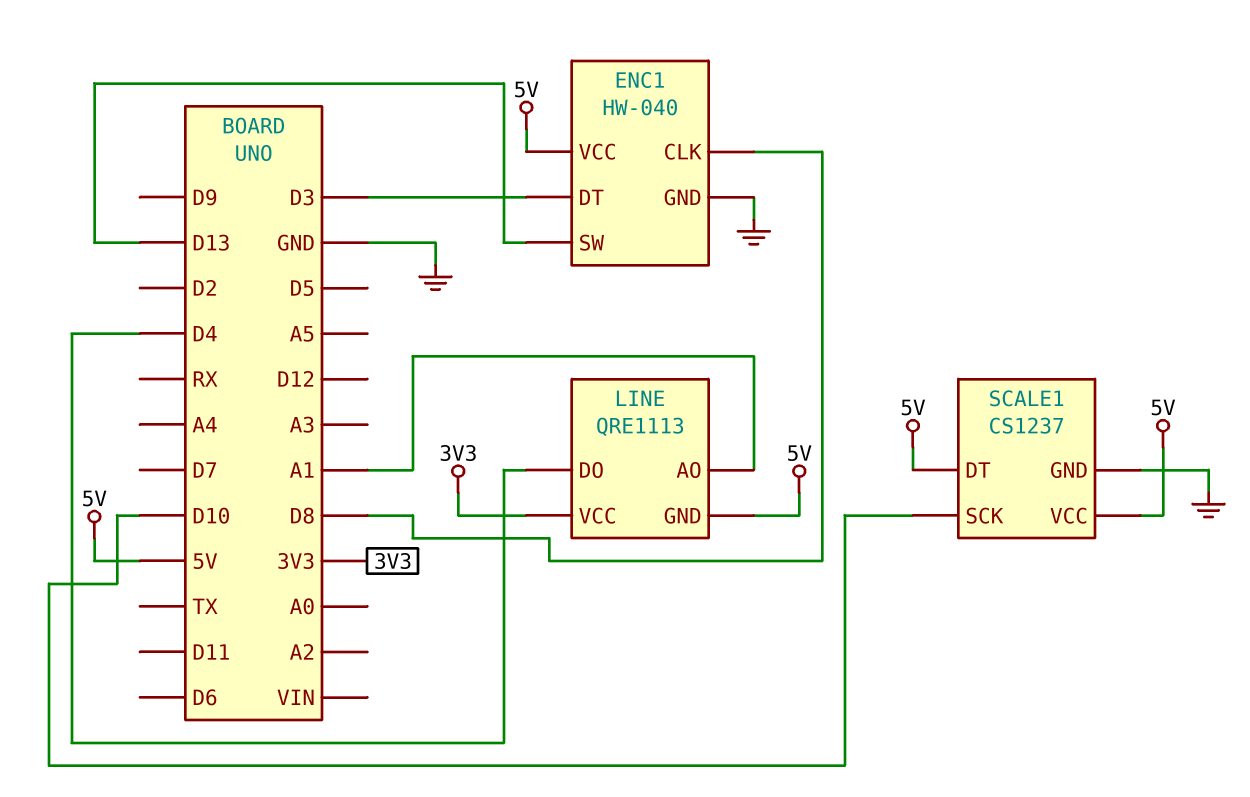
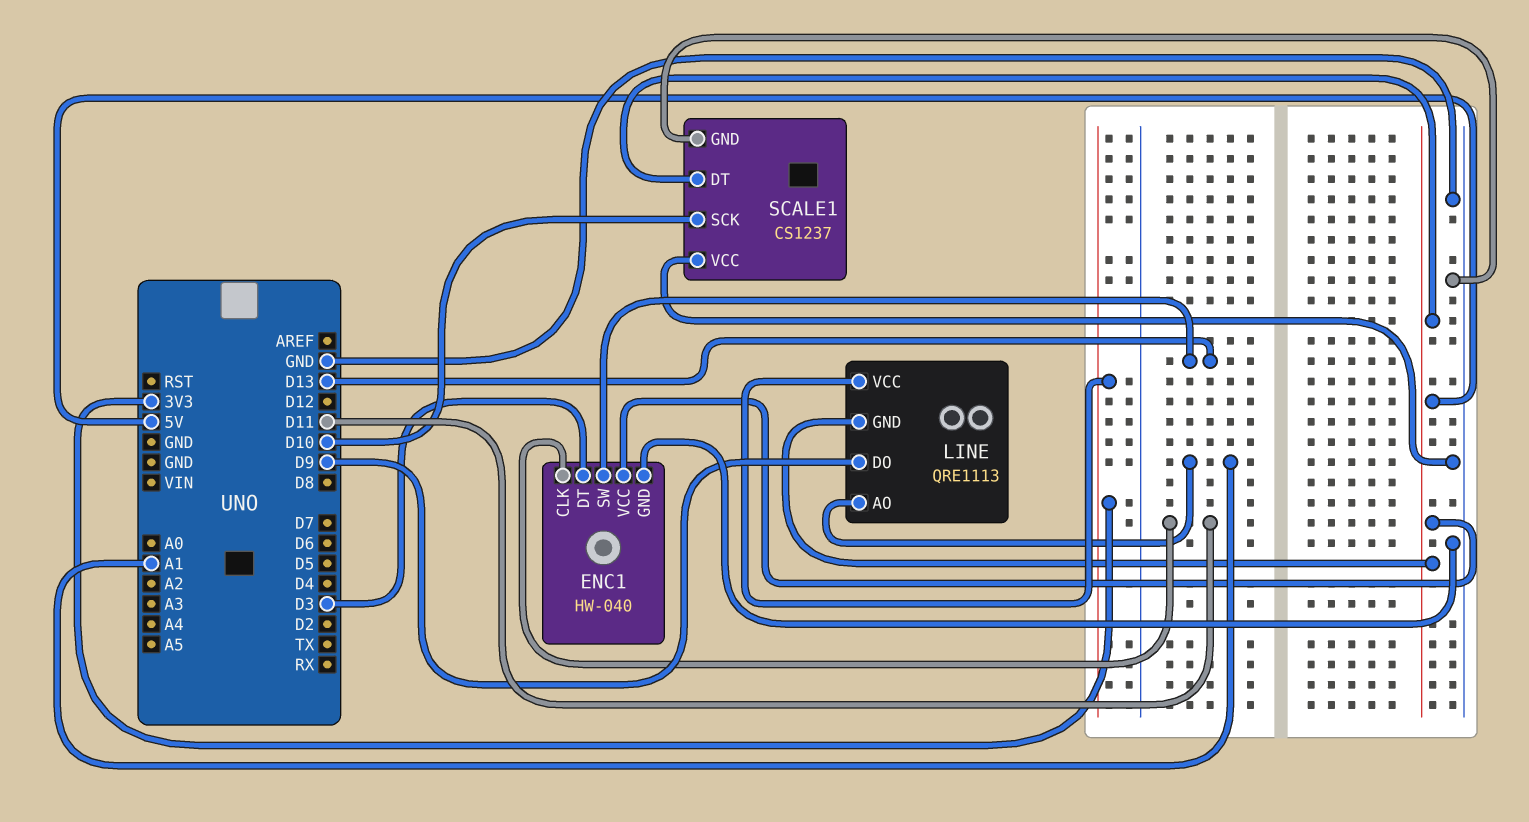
ENC1 pin CLK: D8 -> D11
LINE pin DO: D4 -> D9
SCALE1 pin VCC: 5V -> GND

